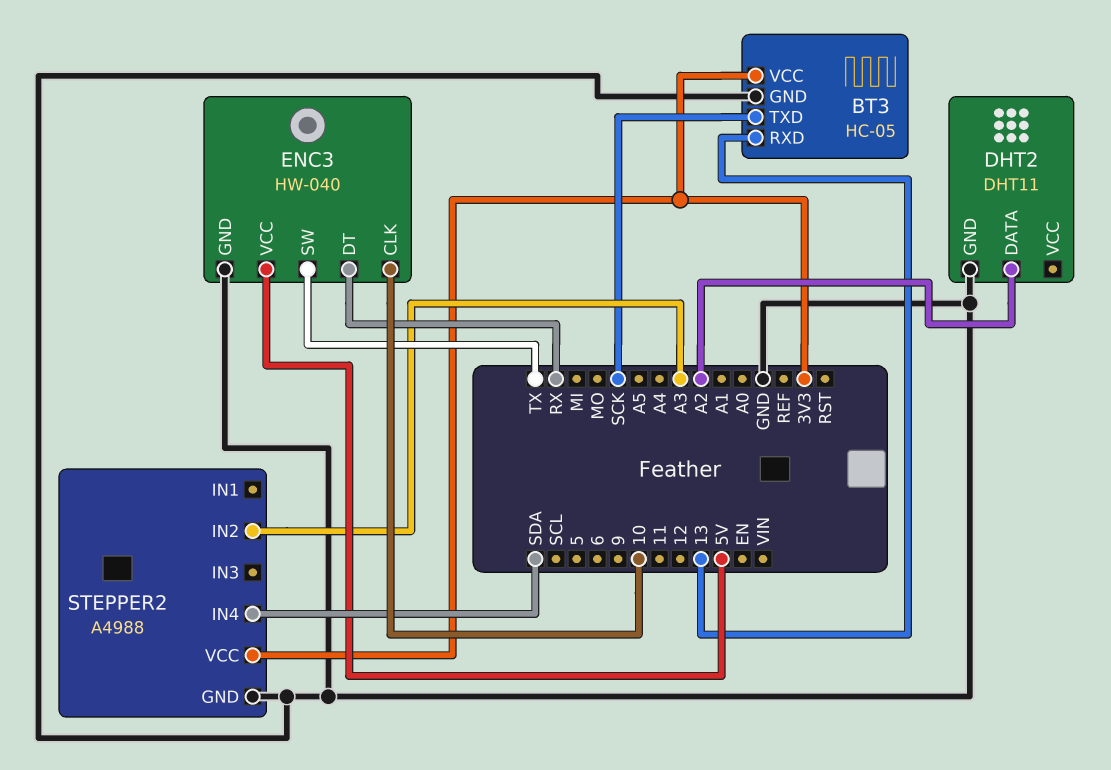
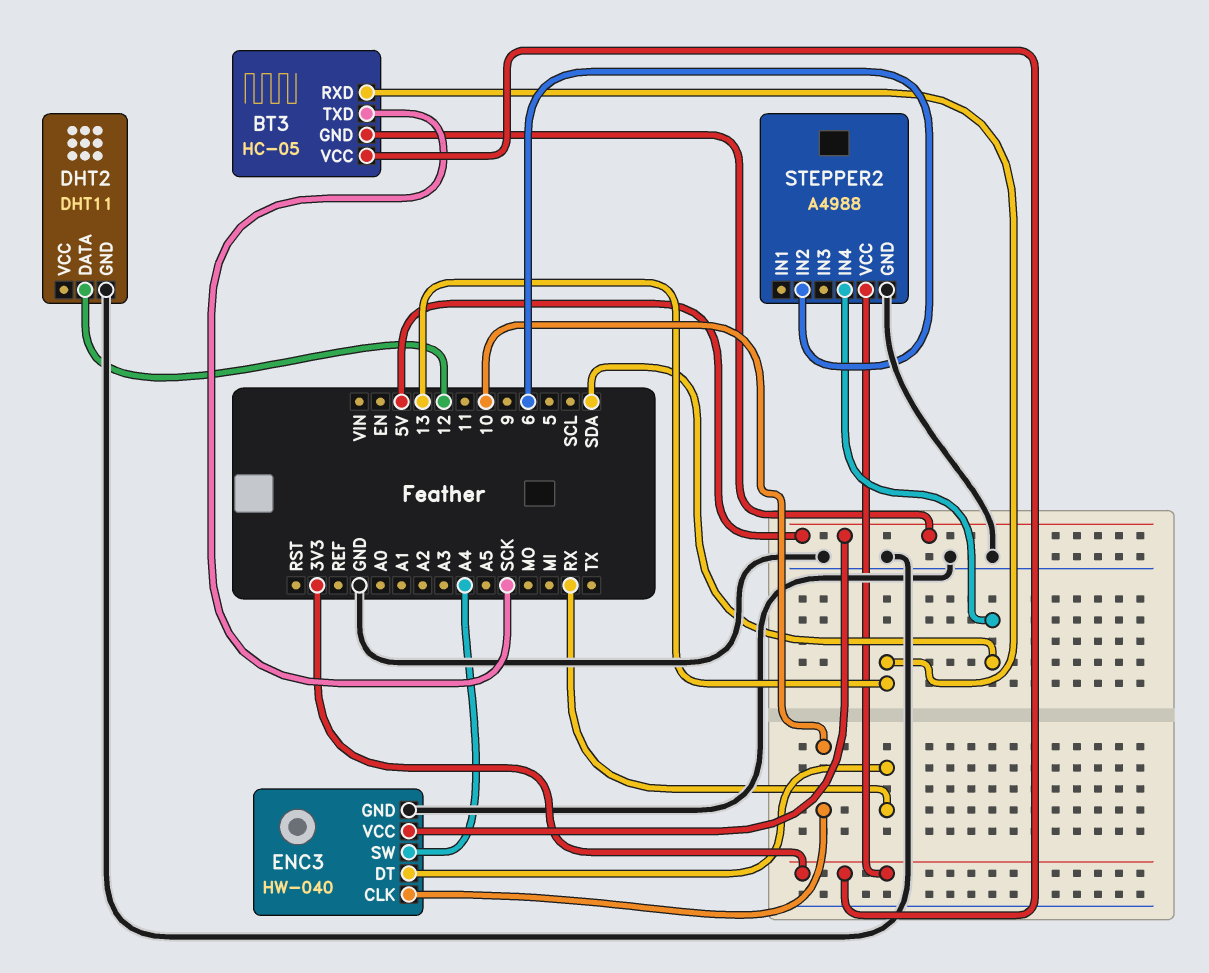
BT3 pin GND: GND -> 5V
DHT2 pin DATA: A2 -> 12
ENC3 pin SW: TX -> A4
STEPPER2 pin IN2: A3 -> 6

